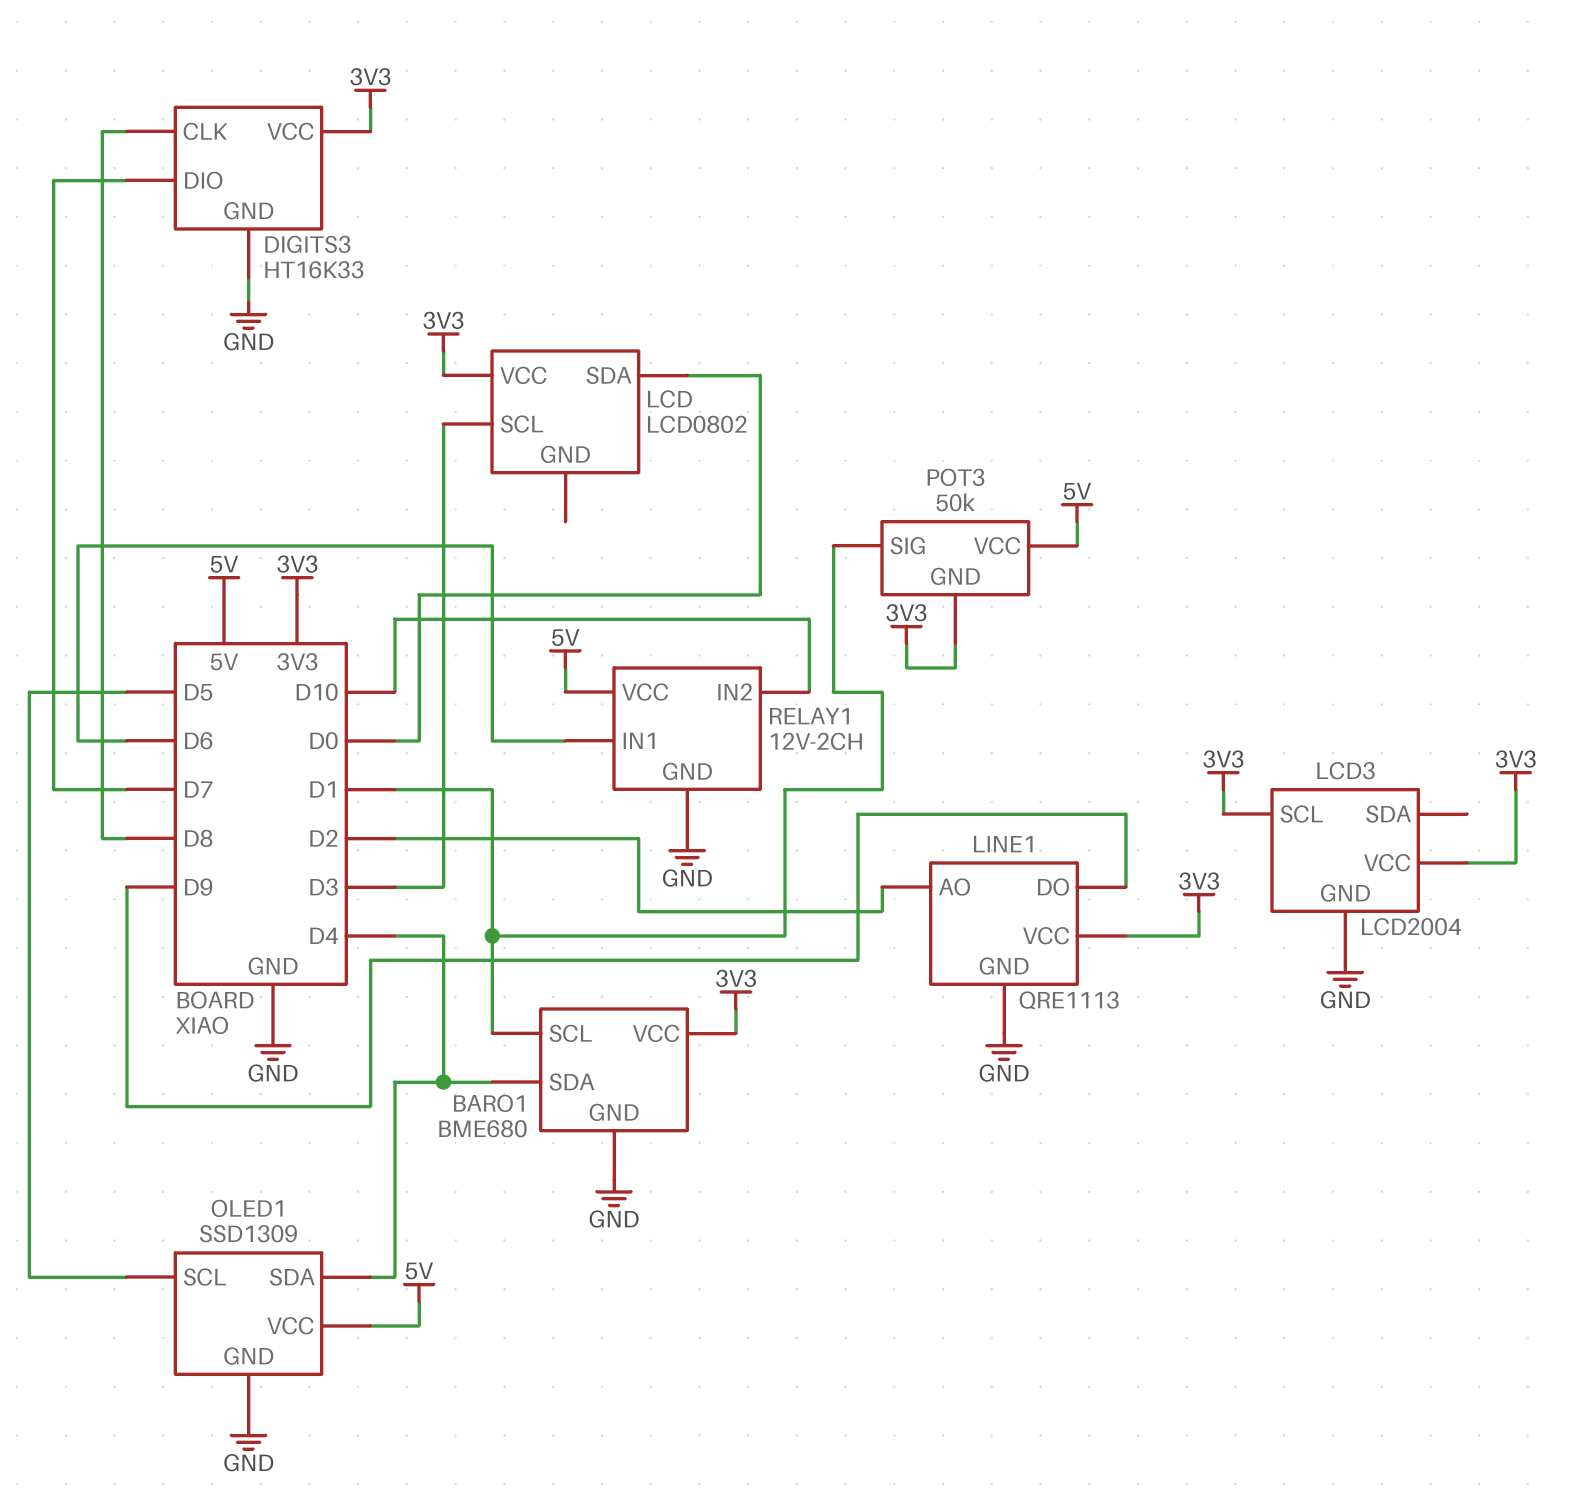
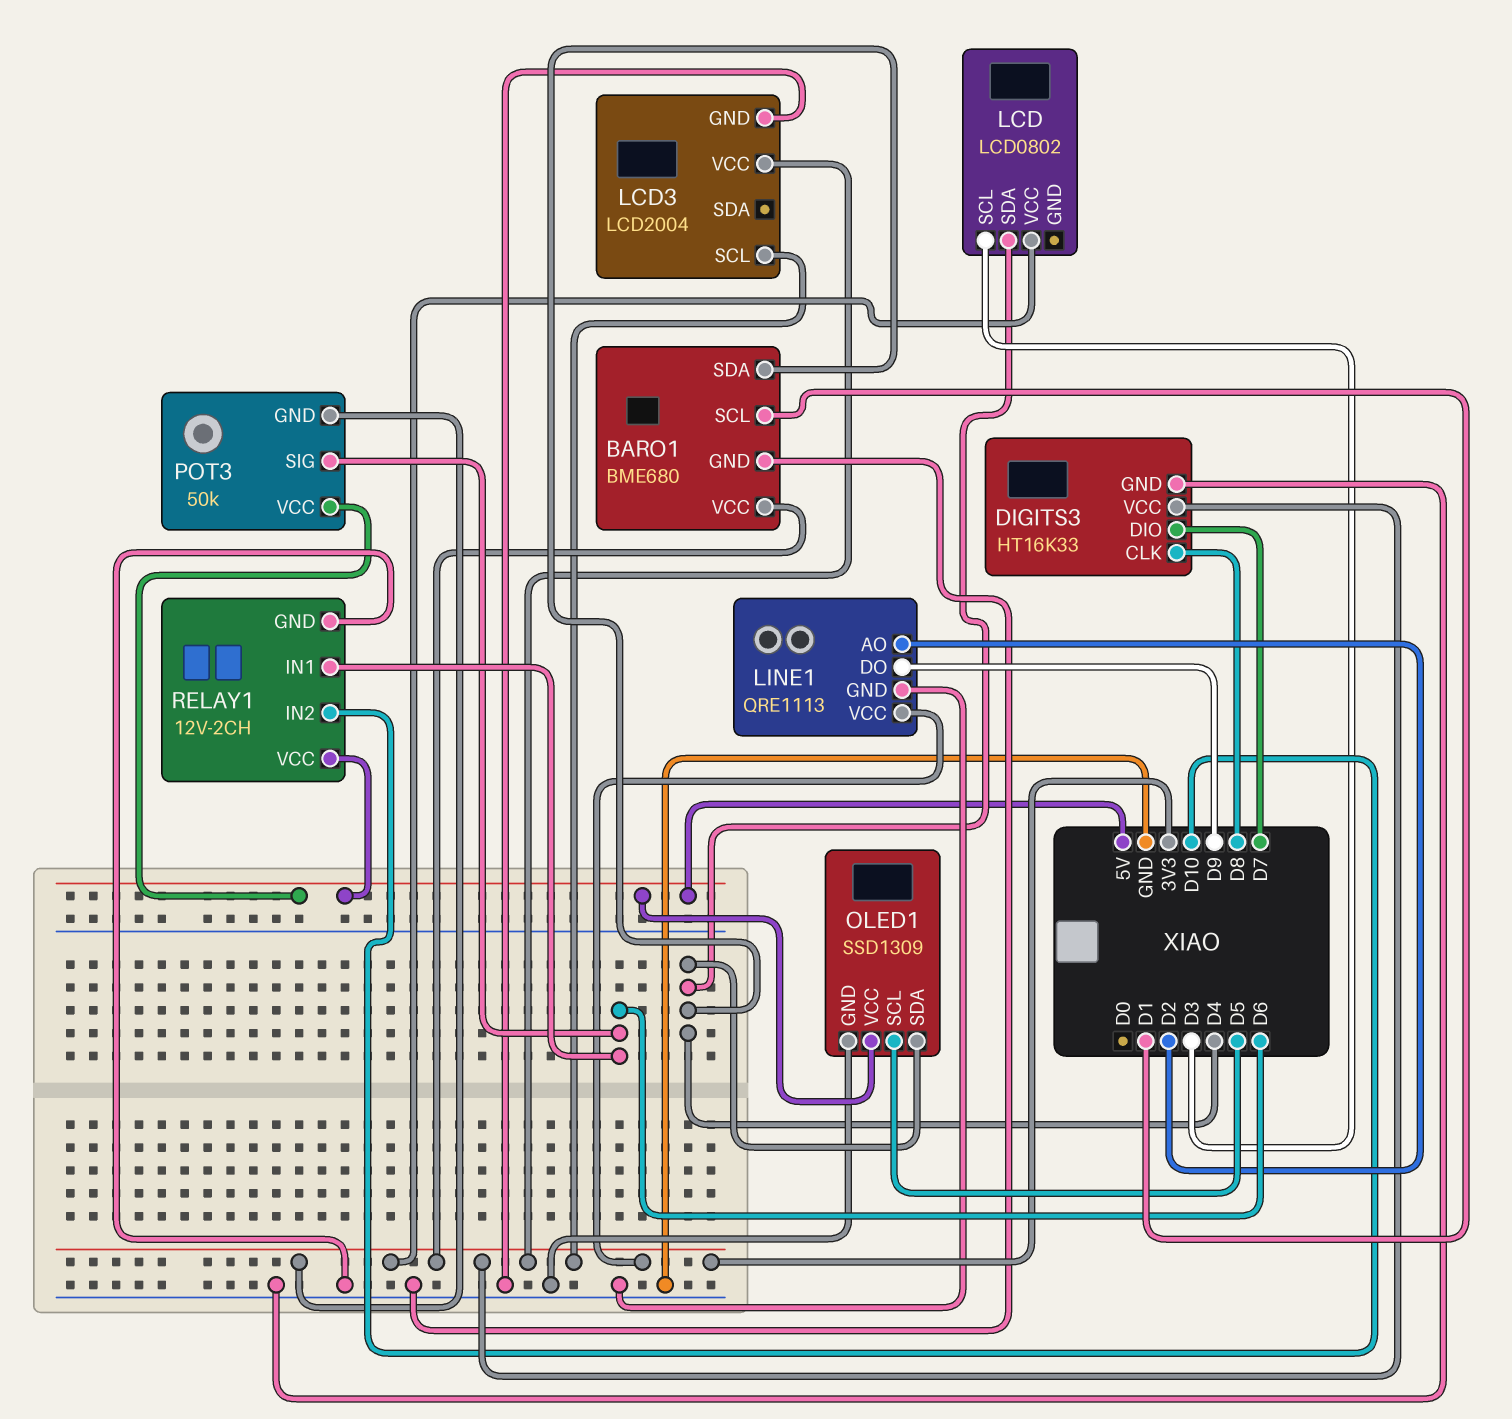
LCD pin SDA: D0 -> D4
POT3 pin SIG: D1 -> D6

